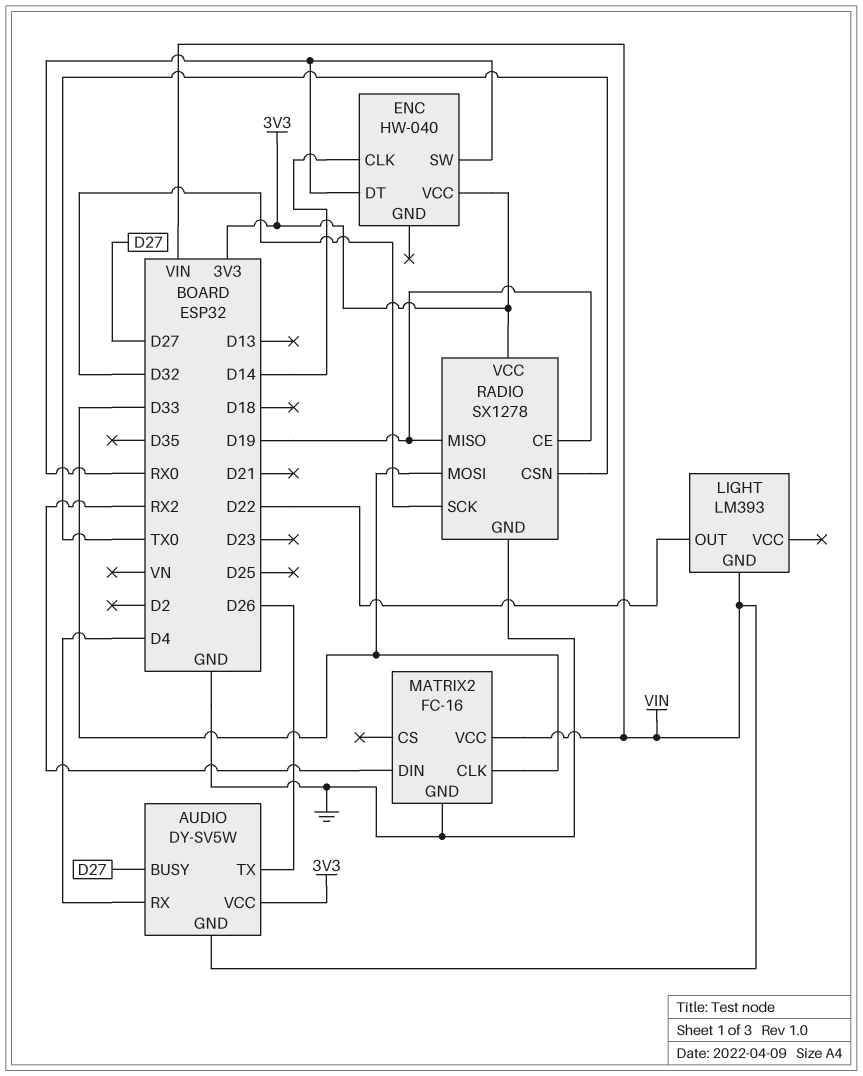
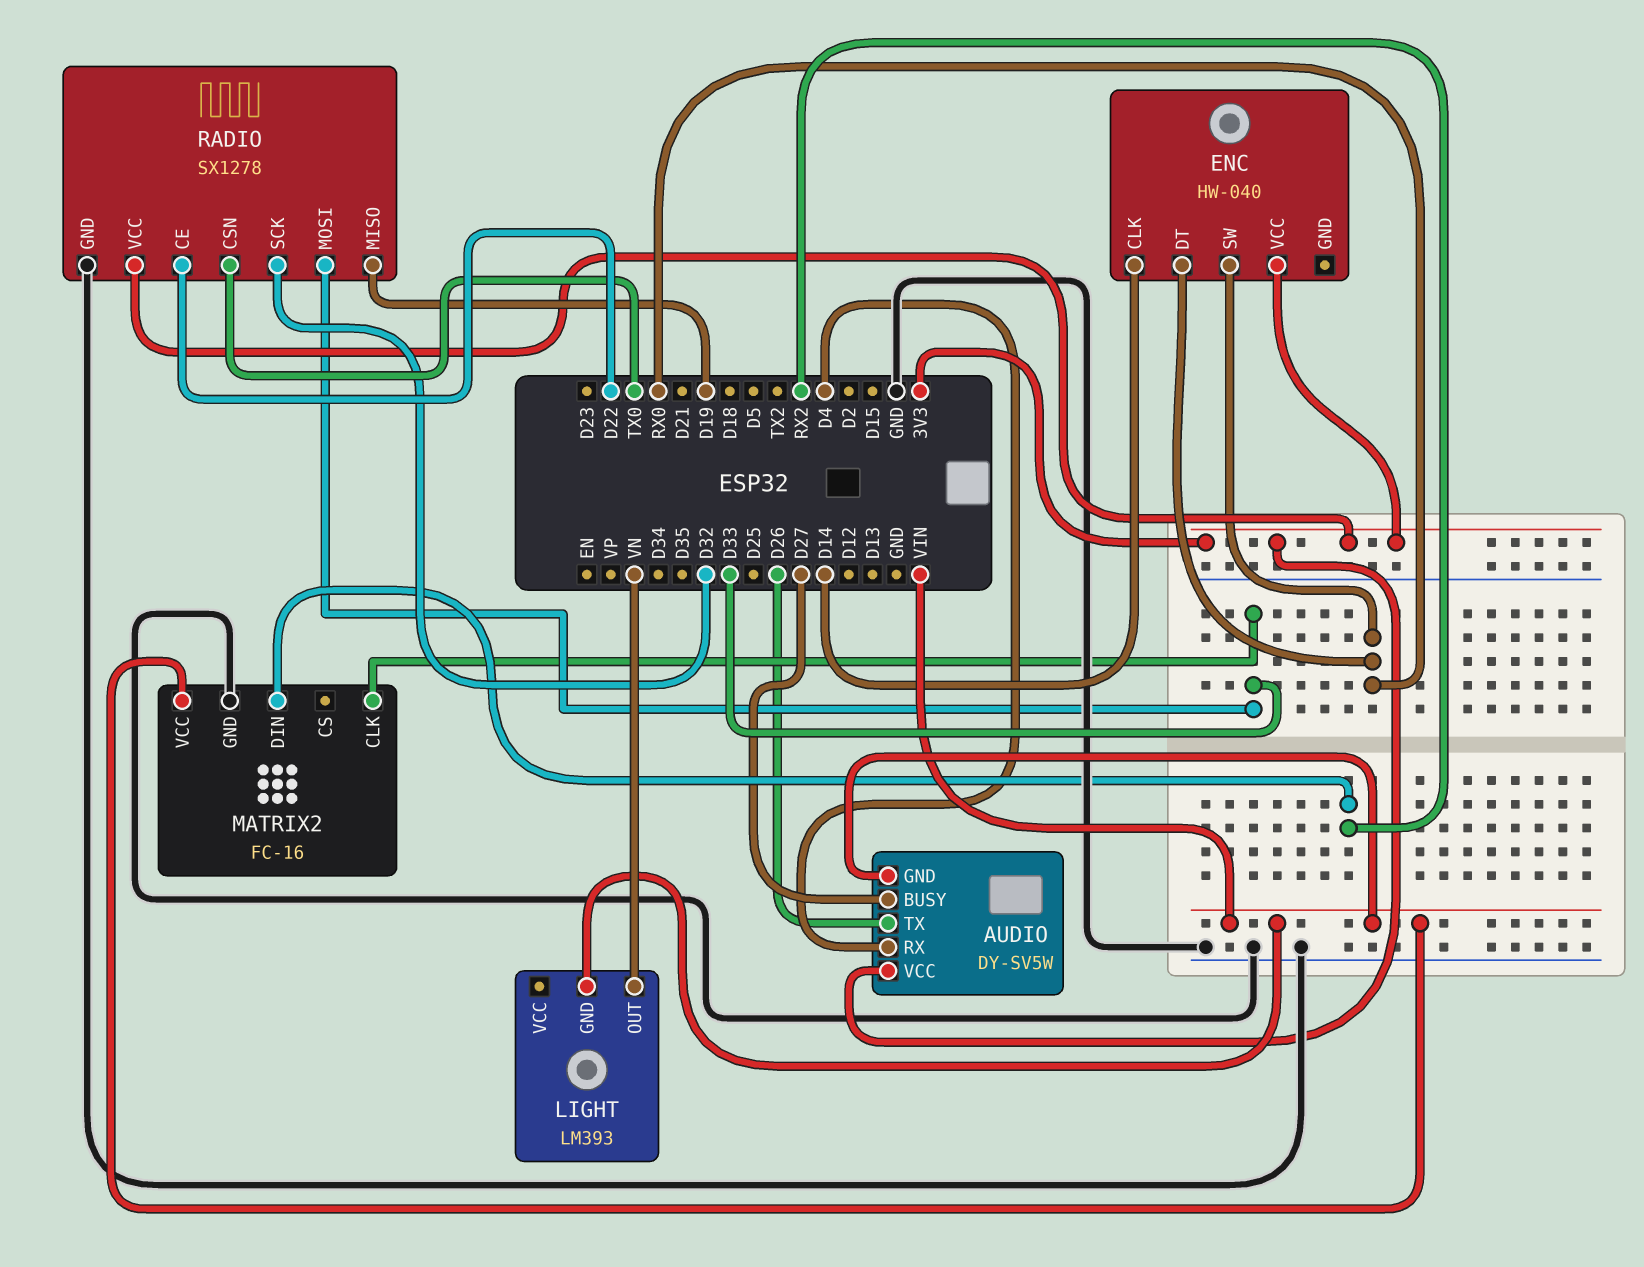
LIGHT pin OUT: D22 -> VN
RADIO pin CE: D19 -> D22

